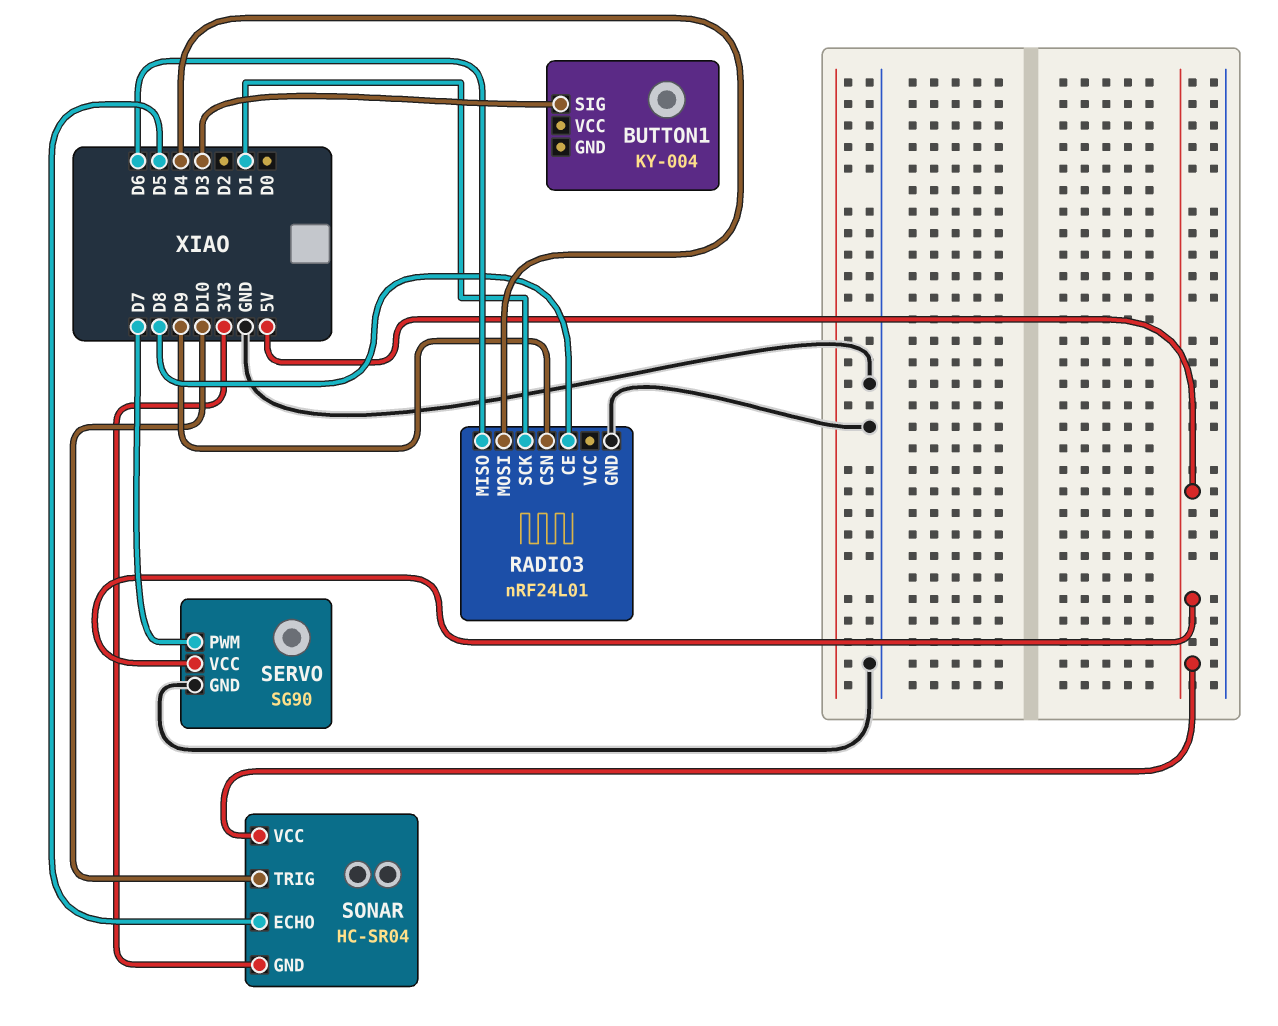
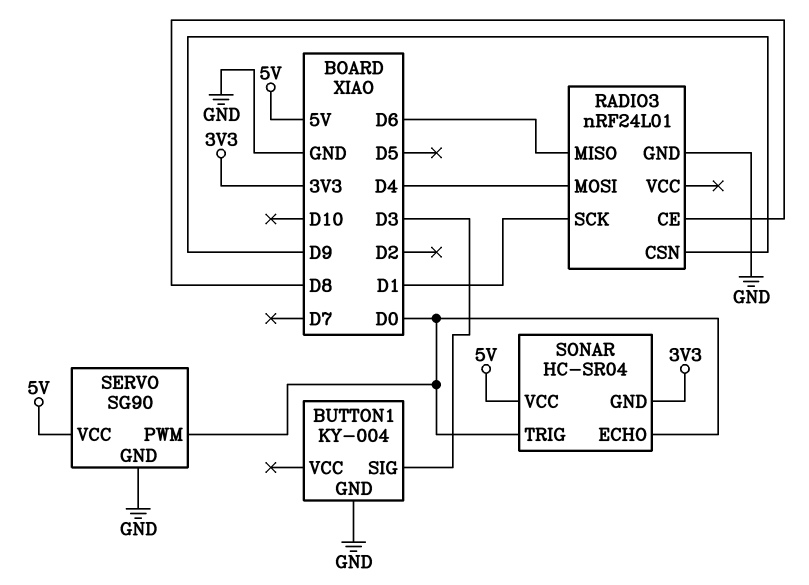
BUTTON1 pin GND: none -> GND
SERVO pin PWM: D7 -> D0
SONAR pin ECHO: D5 -> D0
SONAR pin TRIG: D10 -> D0

